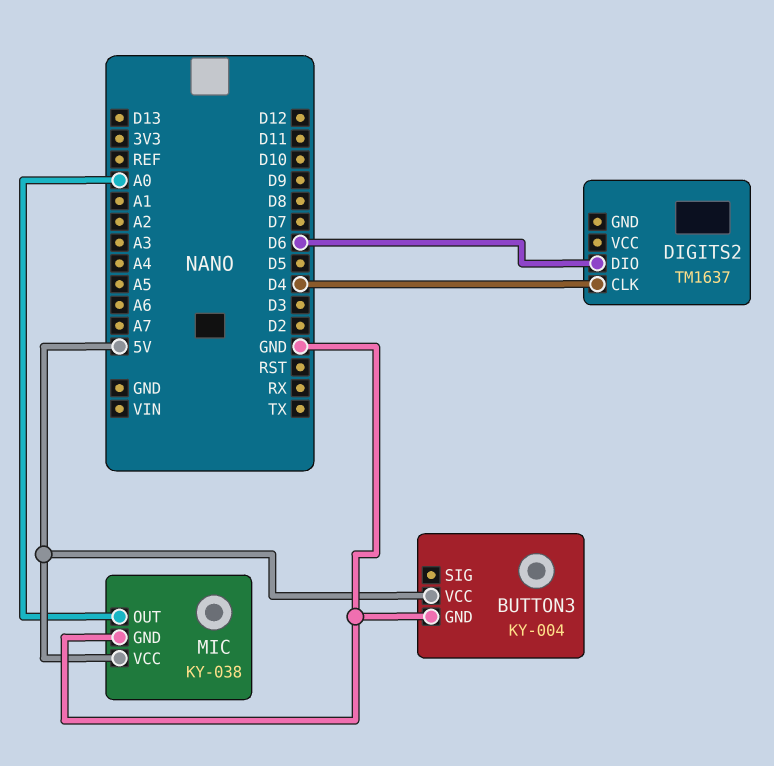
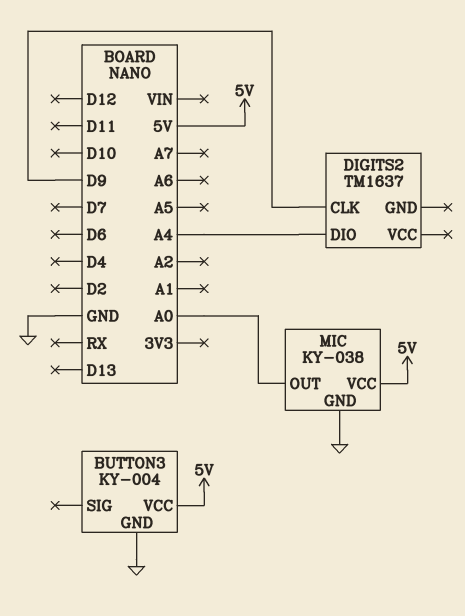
DIGITS2 pin CLK: D4 -> D9
DIGITS2 pin DIO: D6 -> A4

